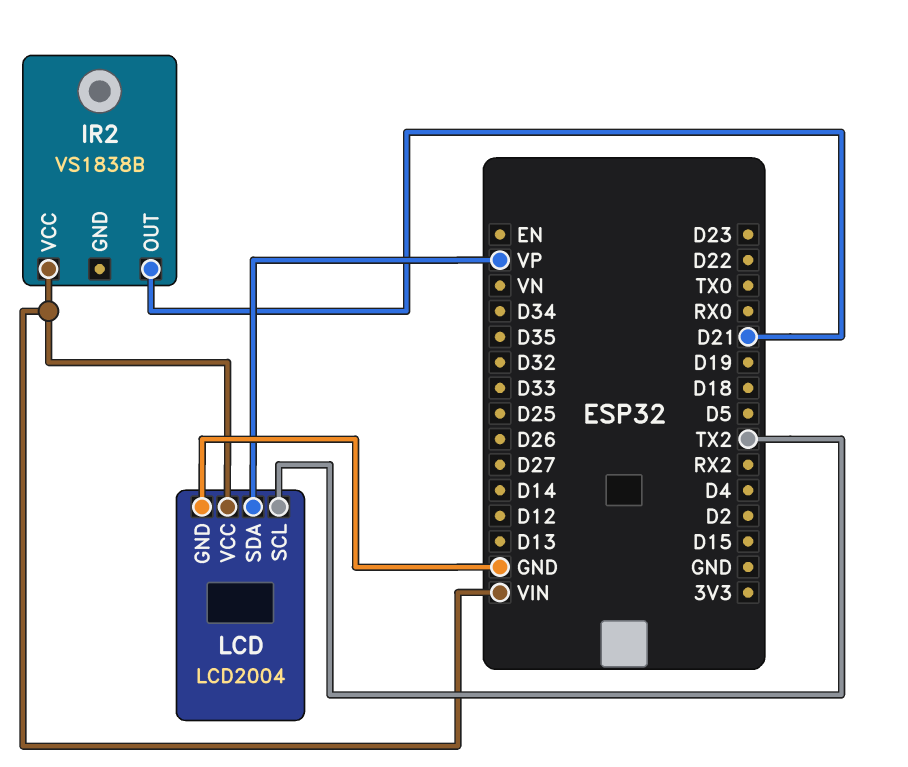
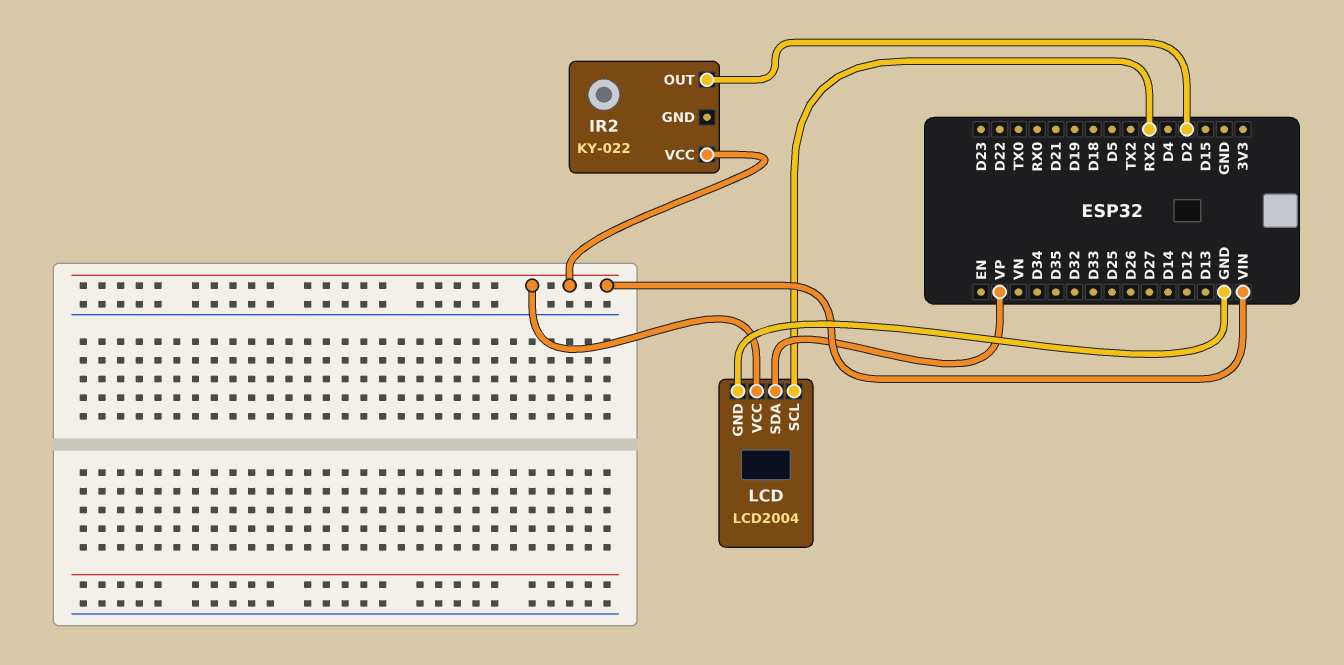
IR2: VS1838B -> KY-022
IR2 pin OUT: D21 -> D2
LCD pin SCL: TX2 -> RX2

